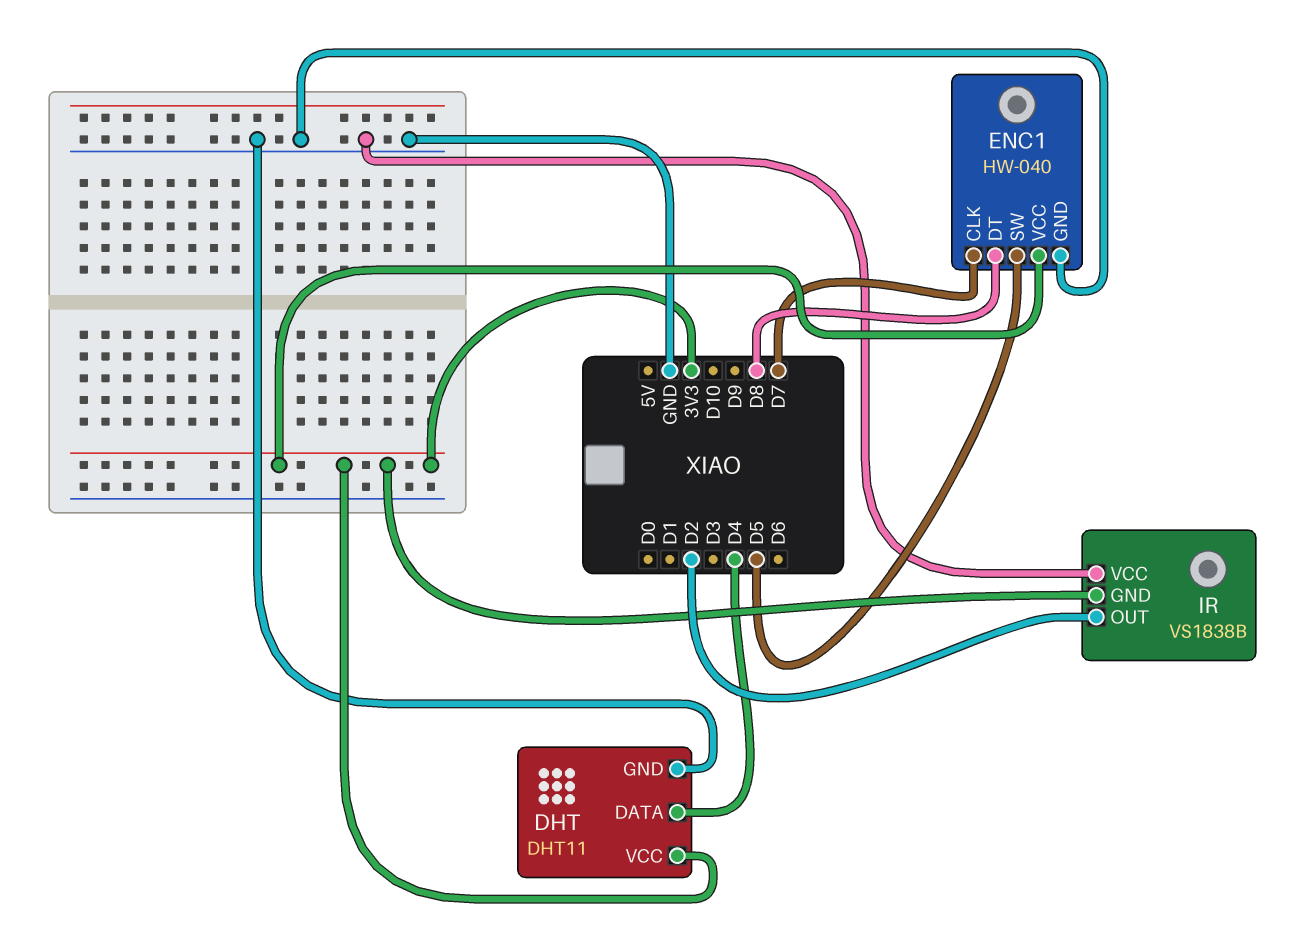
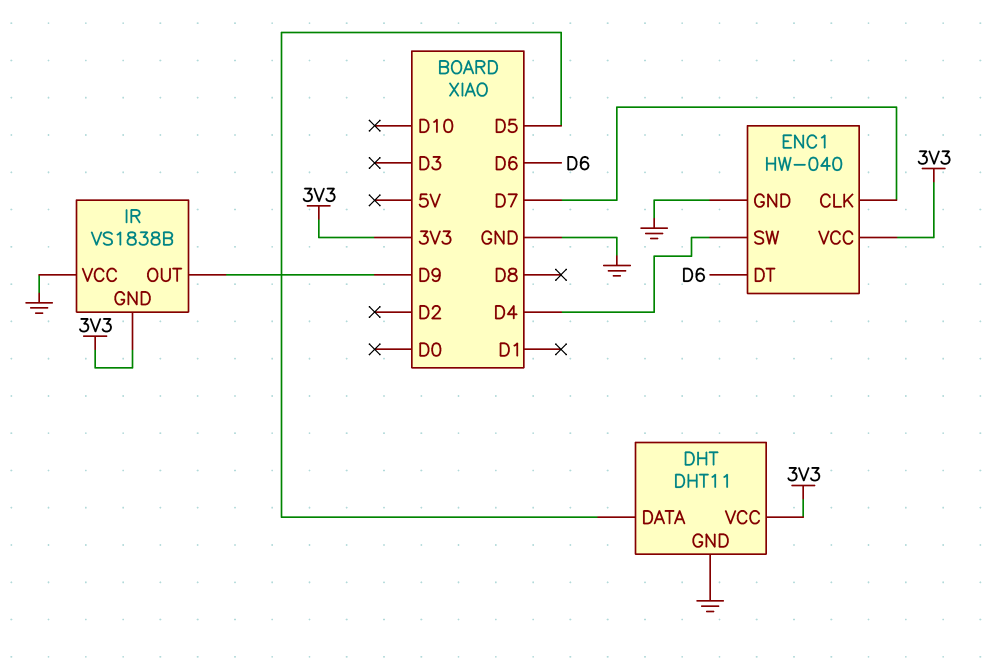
DHT pin DATA: D4 -> D5
ENC1 pin DT: D8 -> D6
ENC1 pin SW: D5 -> D4
IR pin OUT: D2 -> D9

